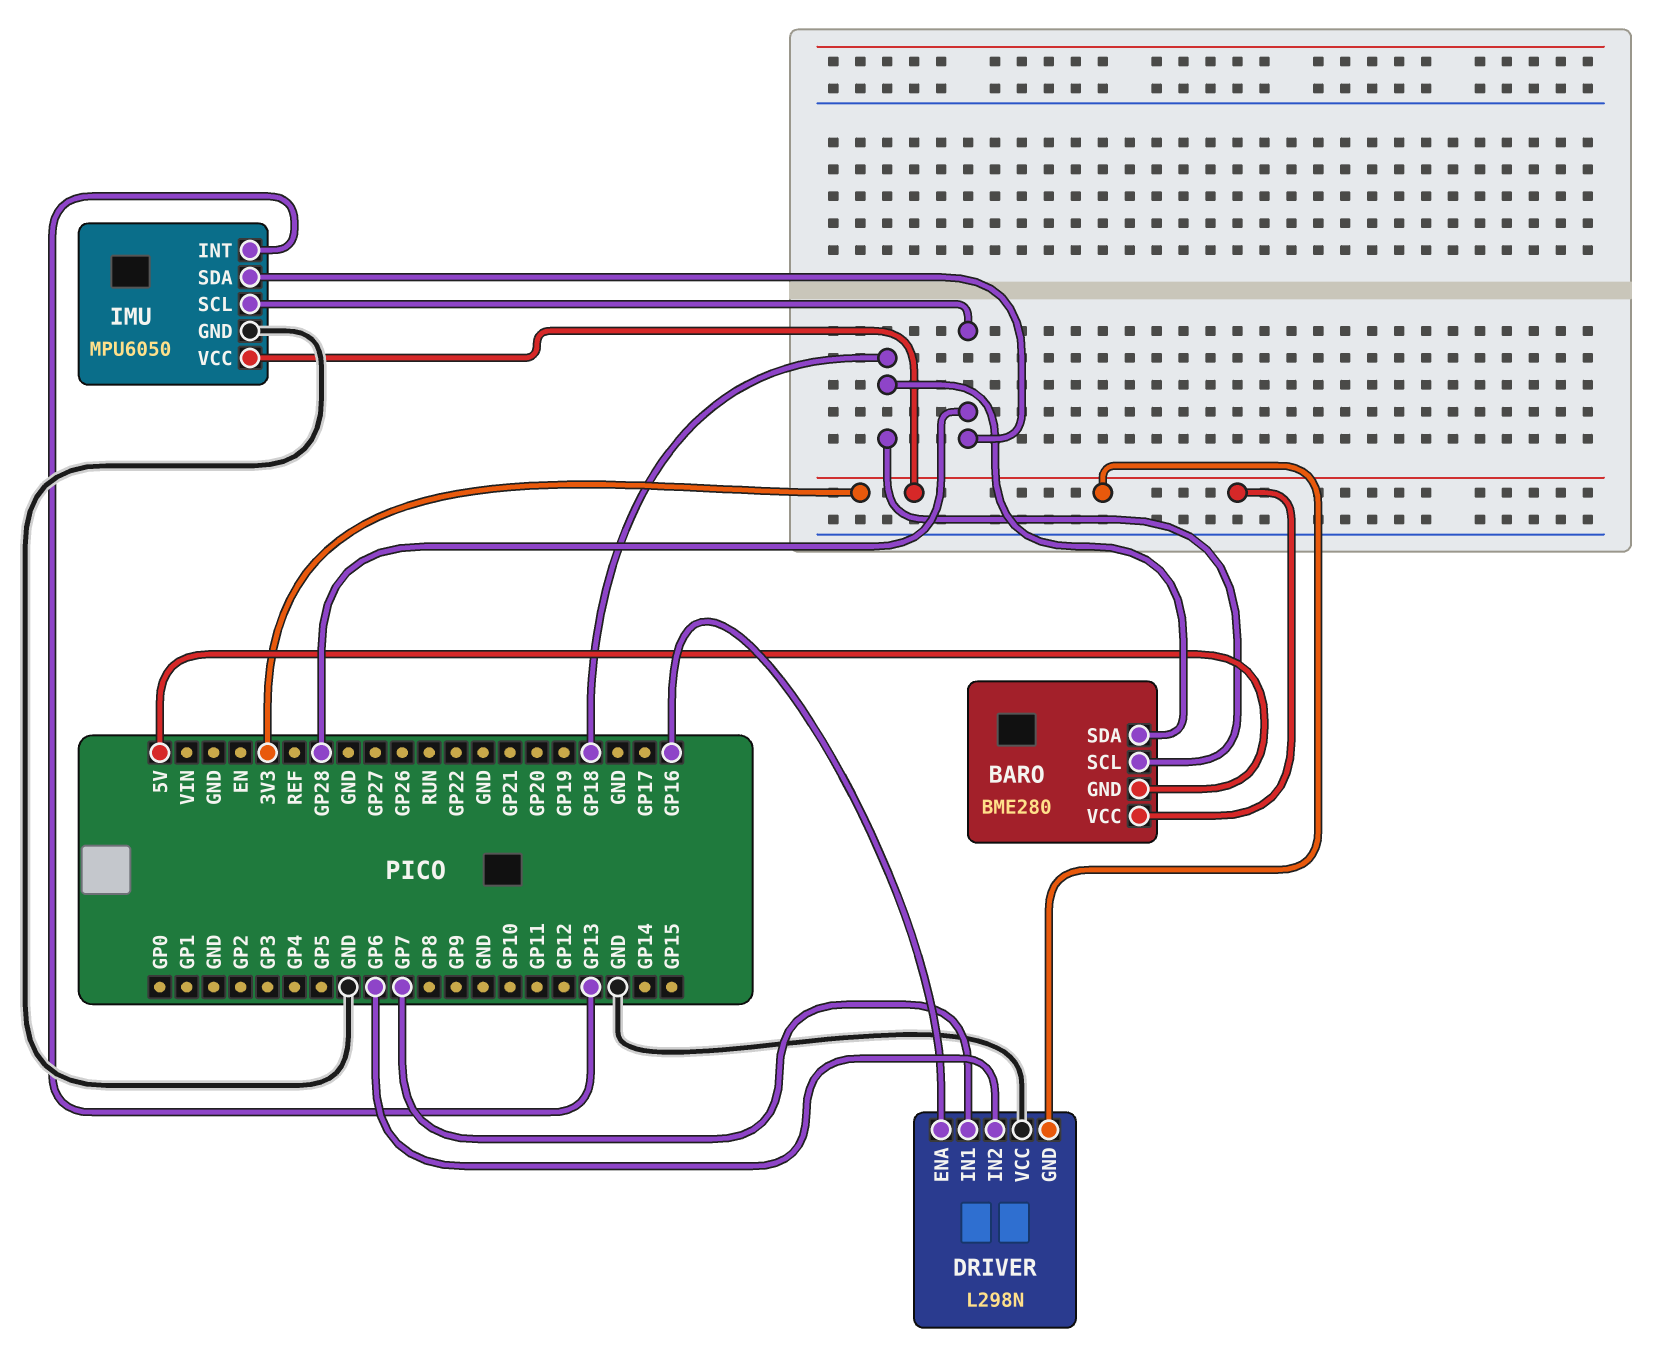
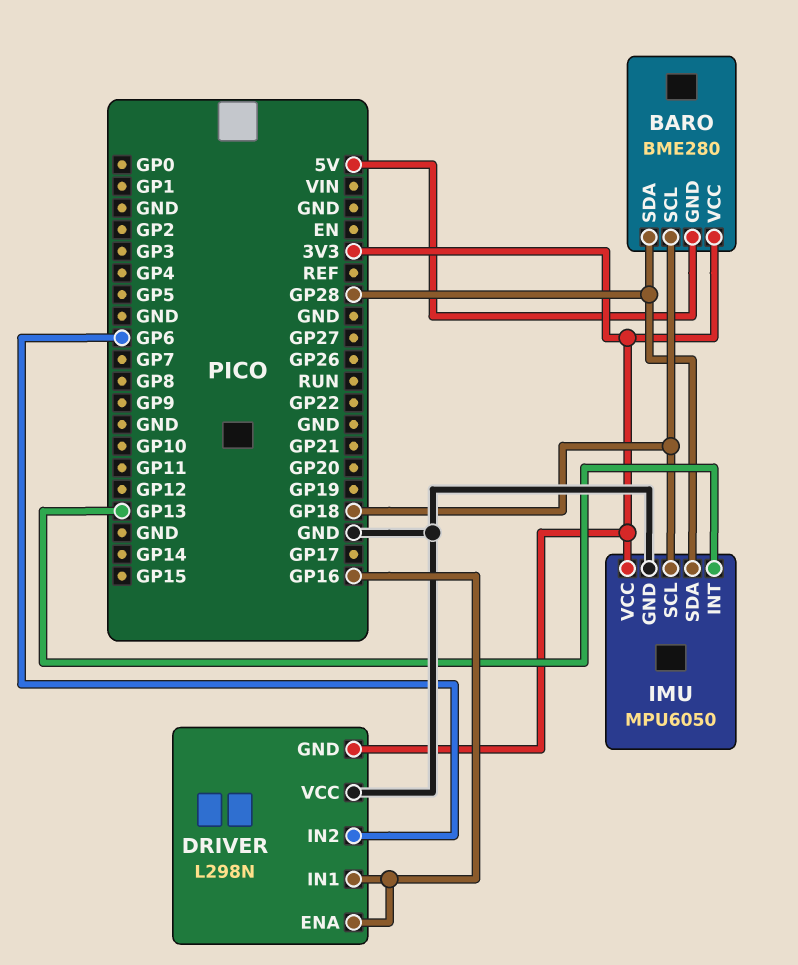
BARO pin SDA: GP18 -> GP28
DRIVER pin IN1: GP7 -> GP16
IMU pin SCL: GP28 -> GP18

